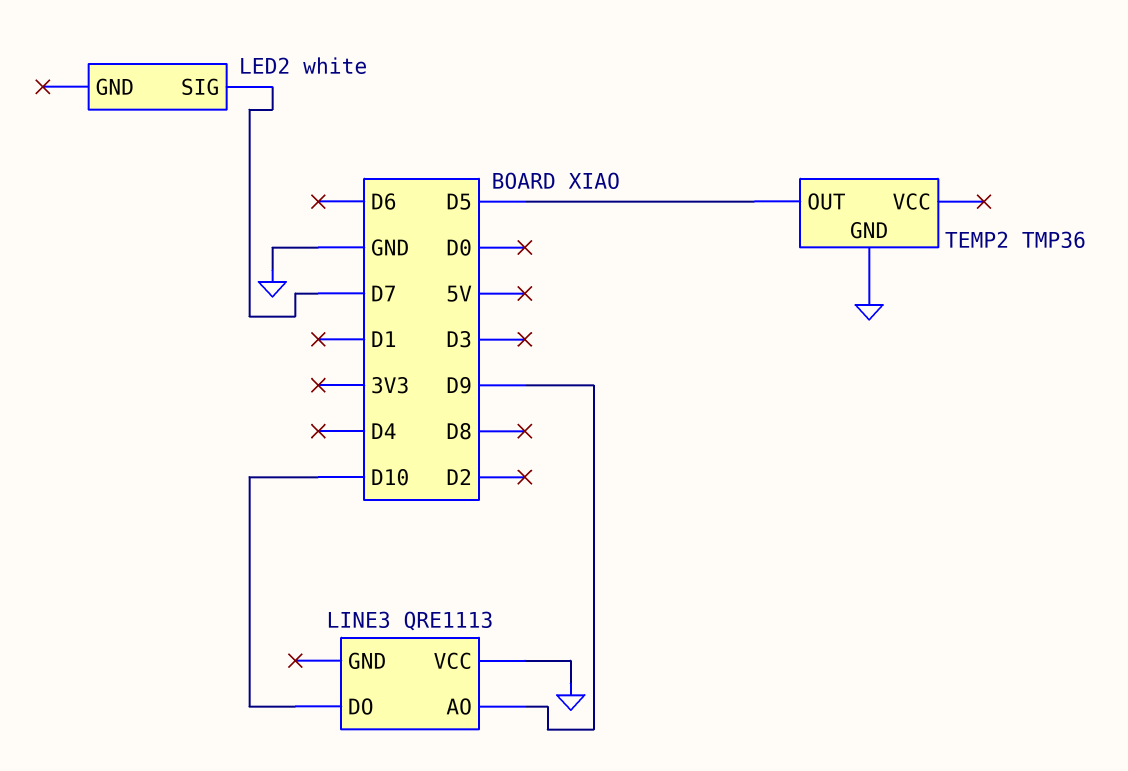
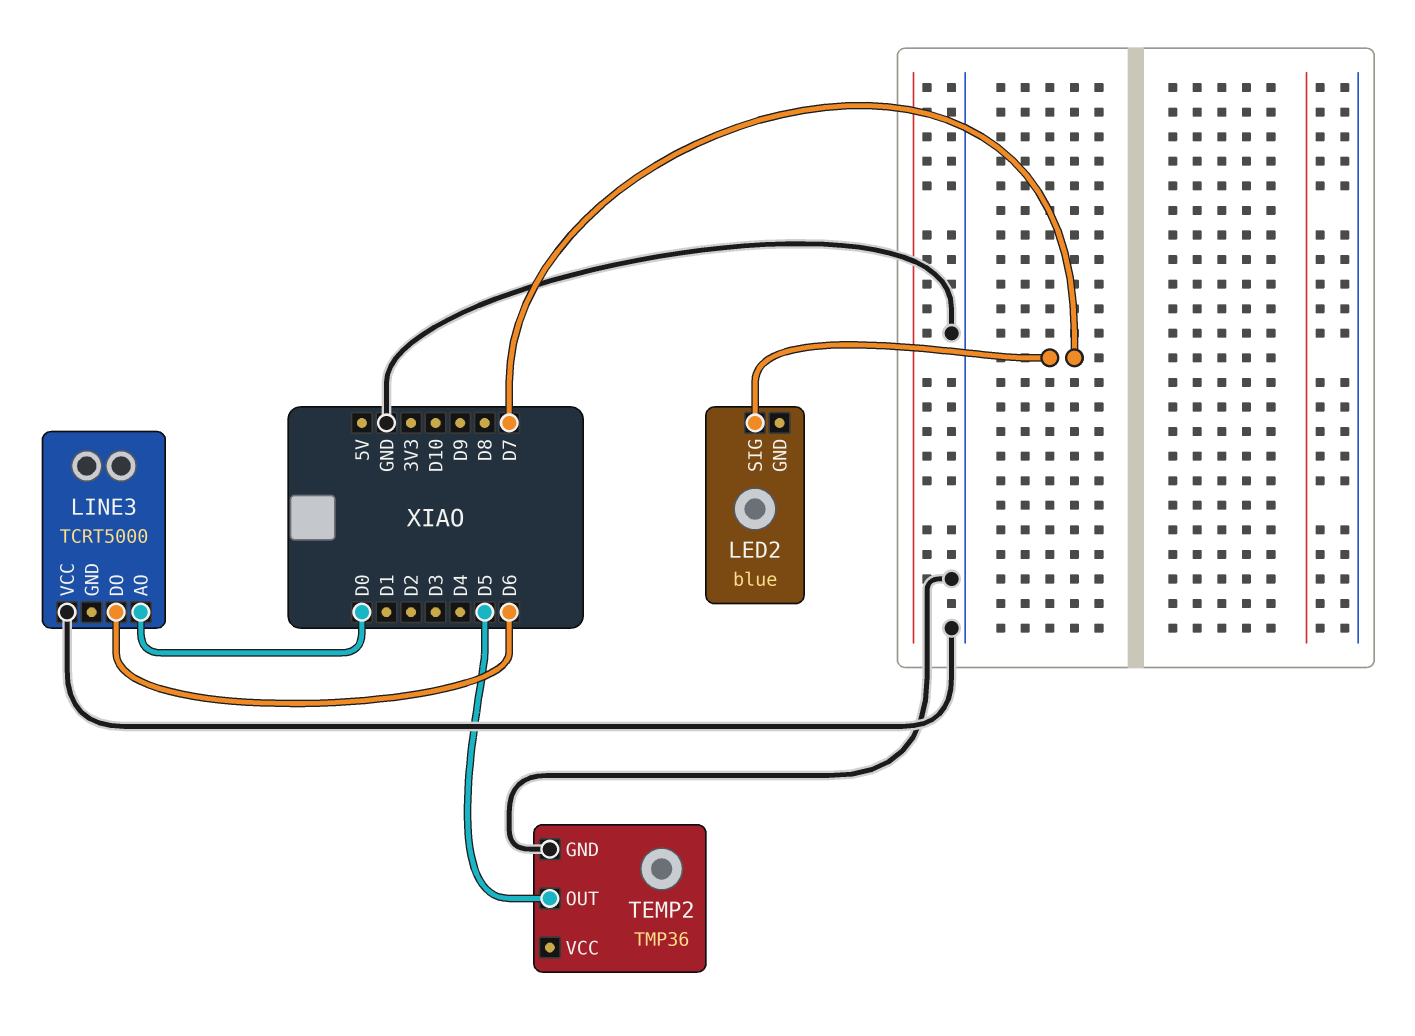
LED2: white -> blue
LINE3: QRE1113 -> TCRT5000
LINE3 pin AO: D9 -> D0
LINE3 pin DO: D10 -> D6

